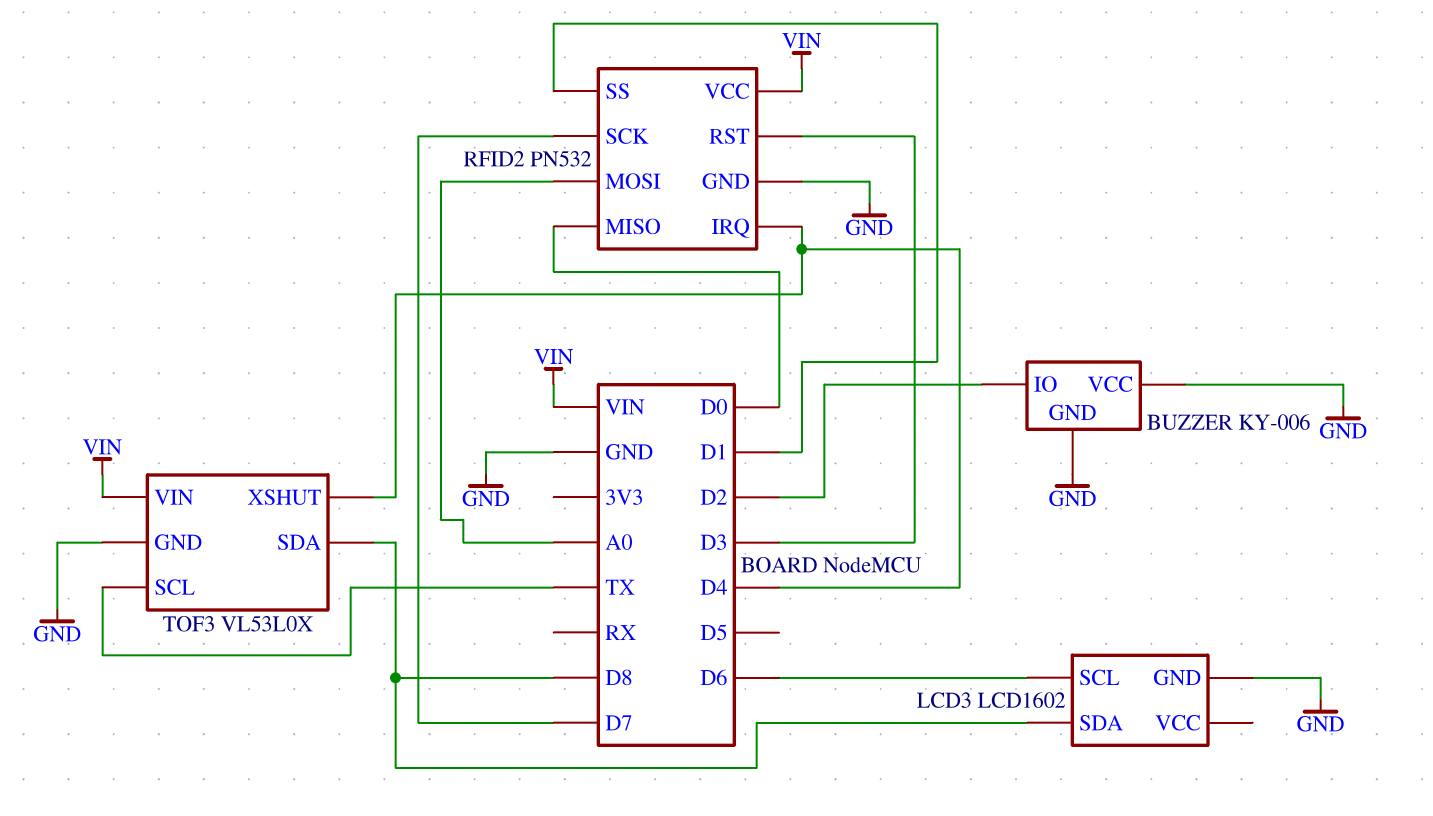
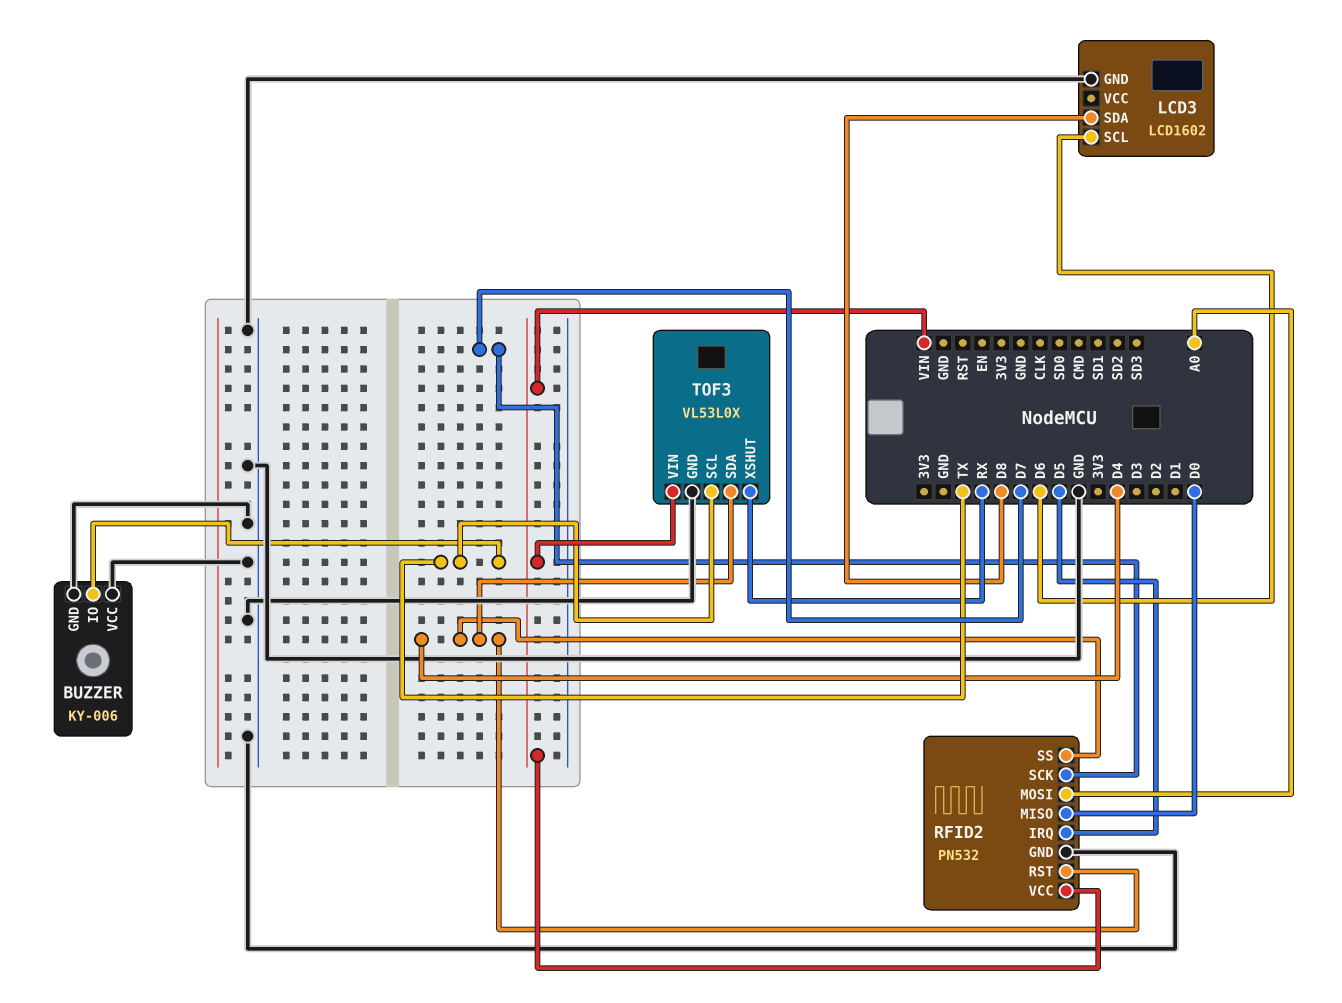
BUZZER pin IO: D2 -> TX
RFID2 pin IRQ: D4 -> D5
RFID2 pin RST: D3 -> D4
RFID2 pin SS: D1 -> D4
TOF3 pin SDA: D8 -> D4
TOF3 pin XSHUT: D4 -> RX

